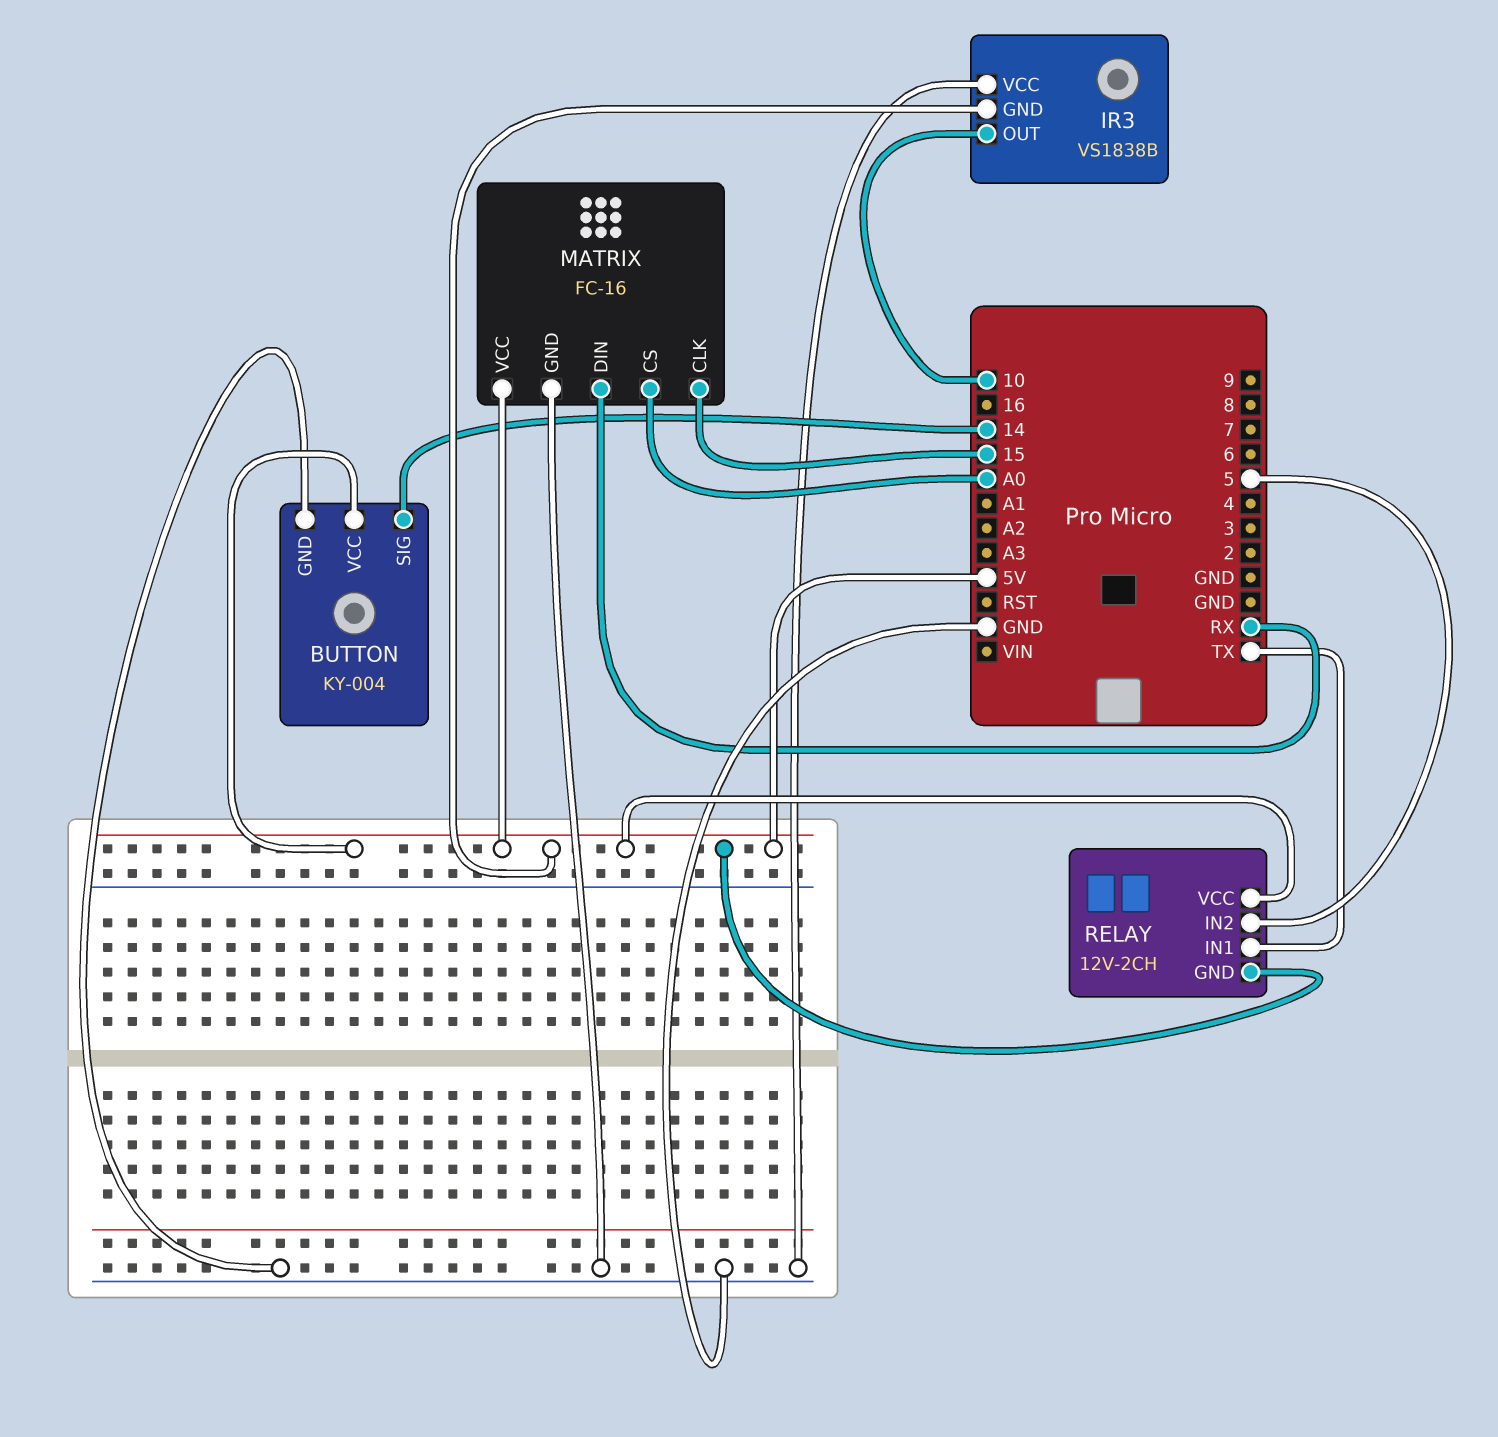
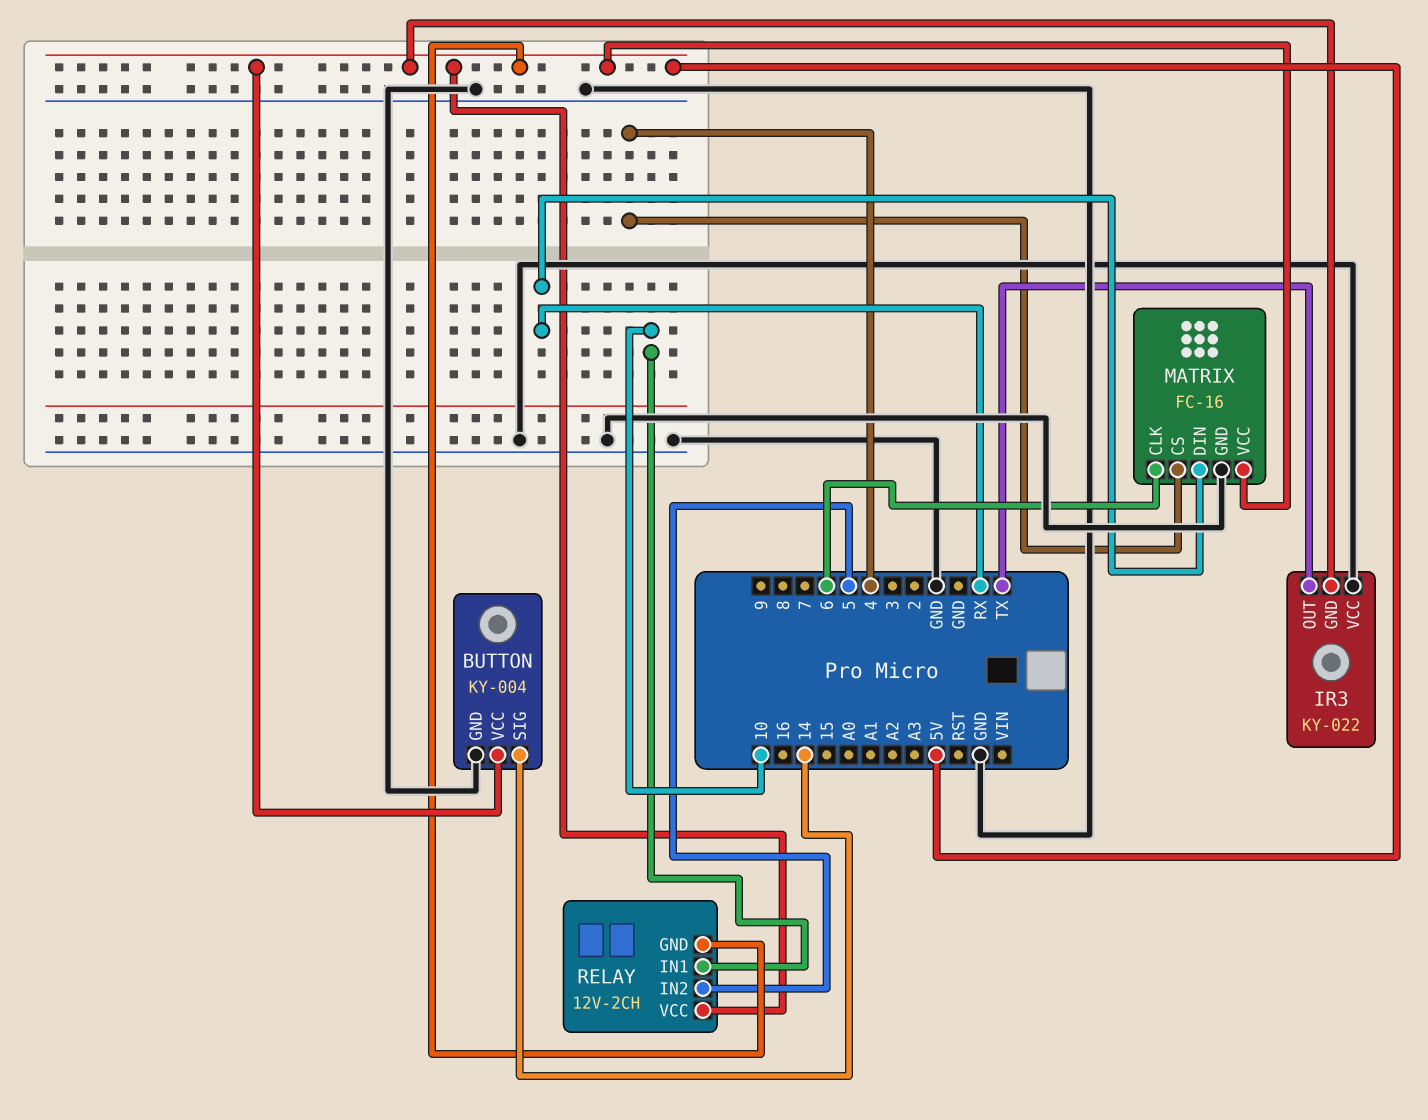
IR3: VS1838B -> KY-022
IR3 pin OUT: 10 -> TX
MATRIX pin CLK: 15 -> 6
MATRIX pin CS: A0 -> 4
RELAY pin IN1: TX -> 10

